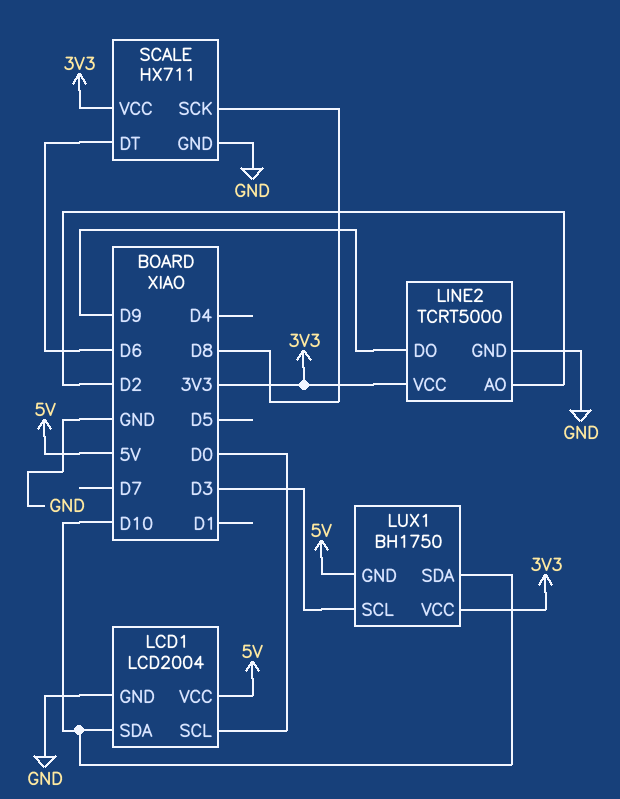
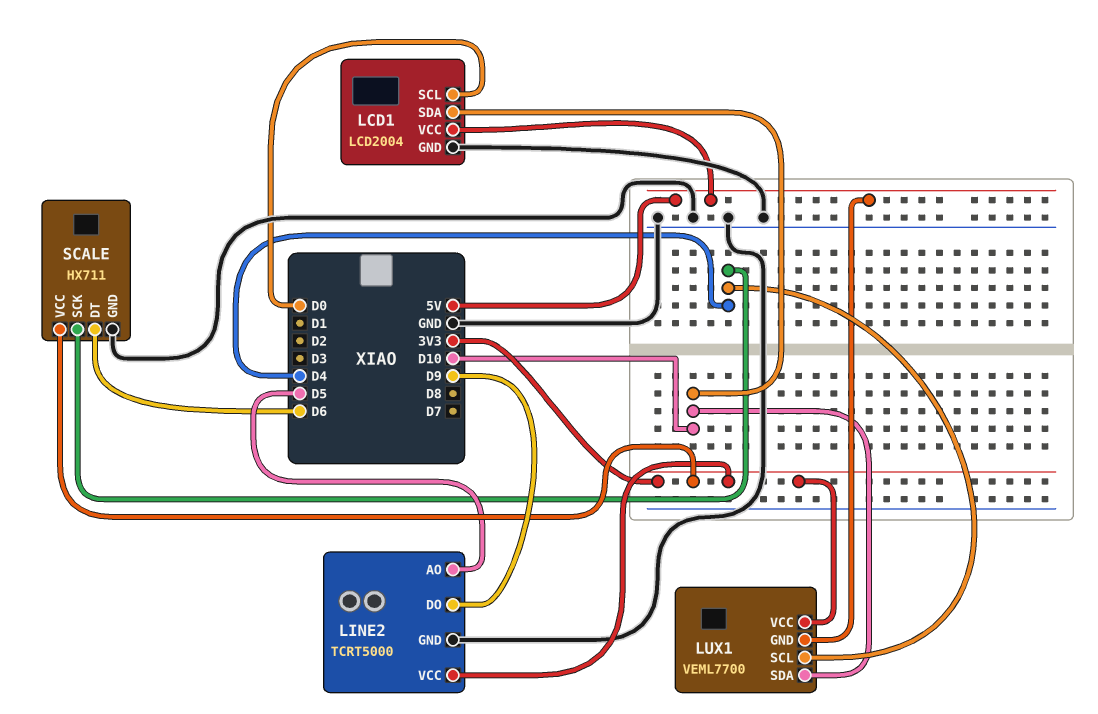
LINE2 pin AO: D2 -> D5
LUX1: BH1750 -> VEML7700
LUX1 pin SCL: D3 -> D4
SCALE pin SCK: D8 -> D4

